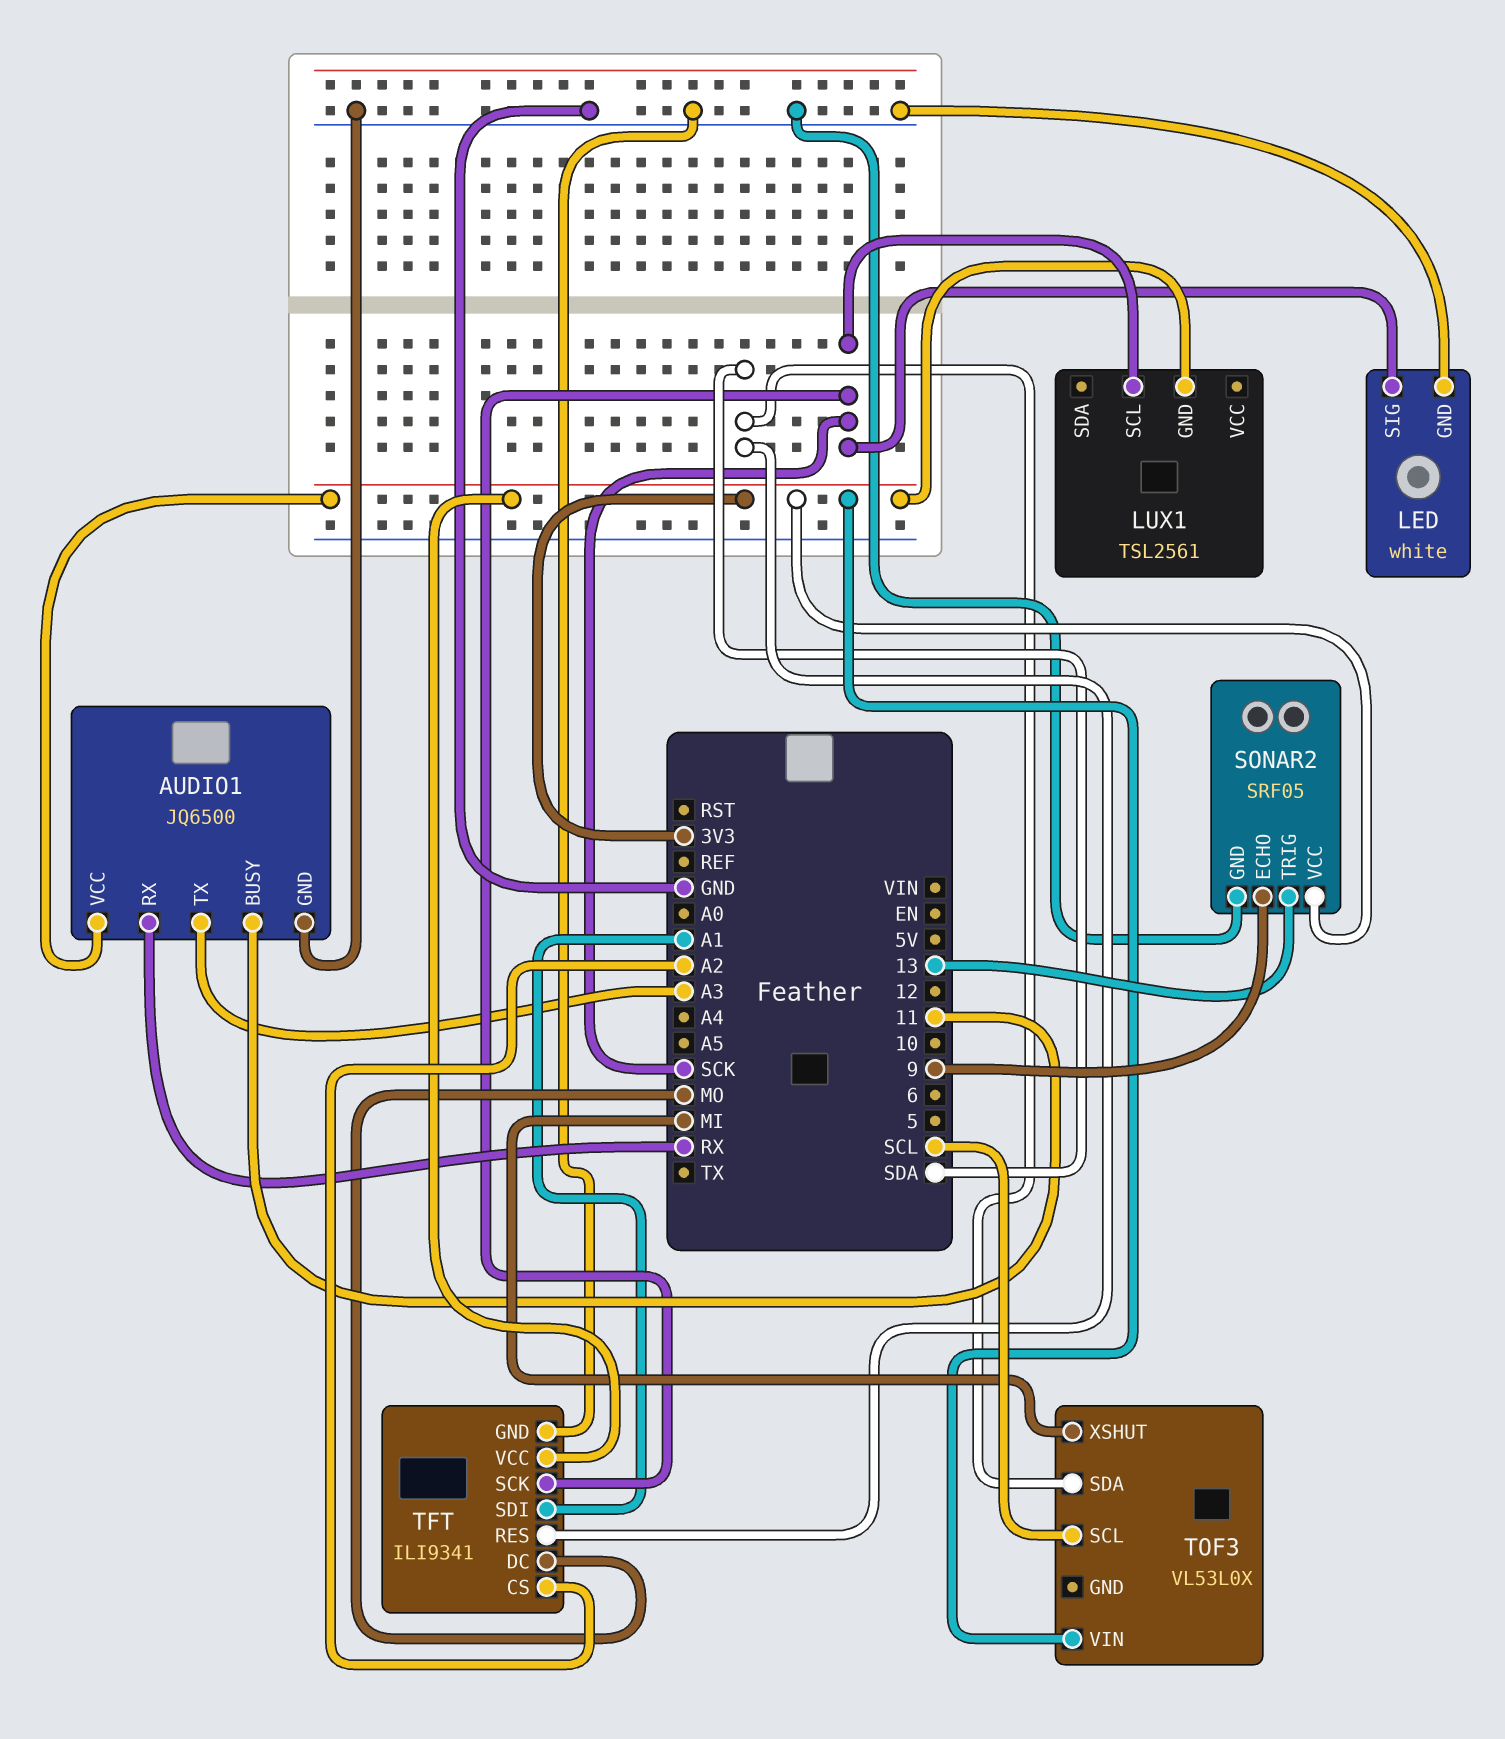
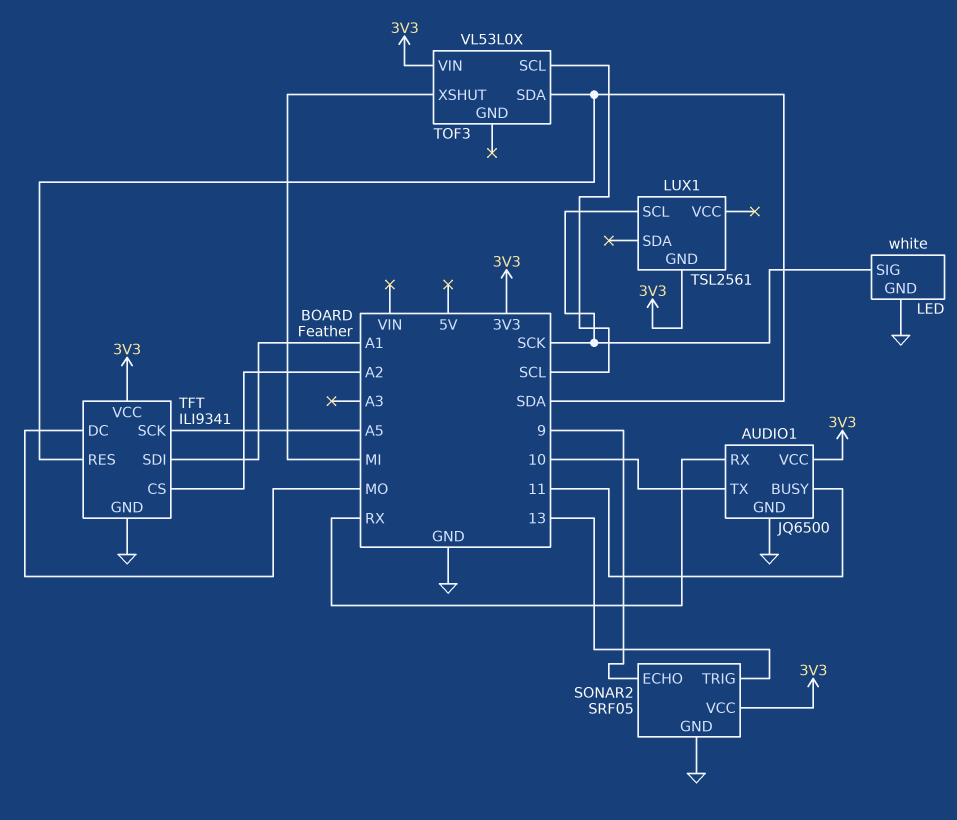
AUDIO1 pin TX: A3 -> 10
TFT pin SCK: SCK -> A5

